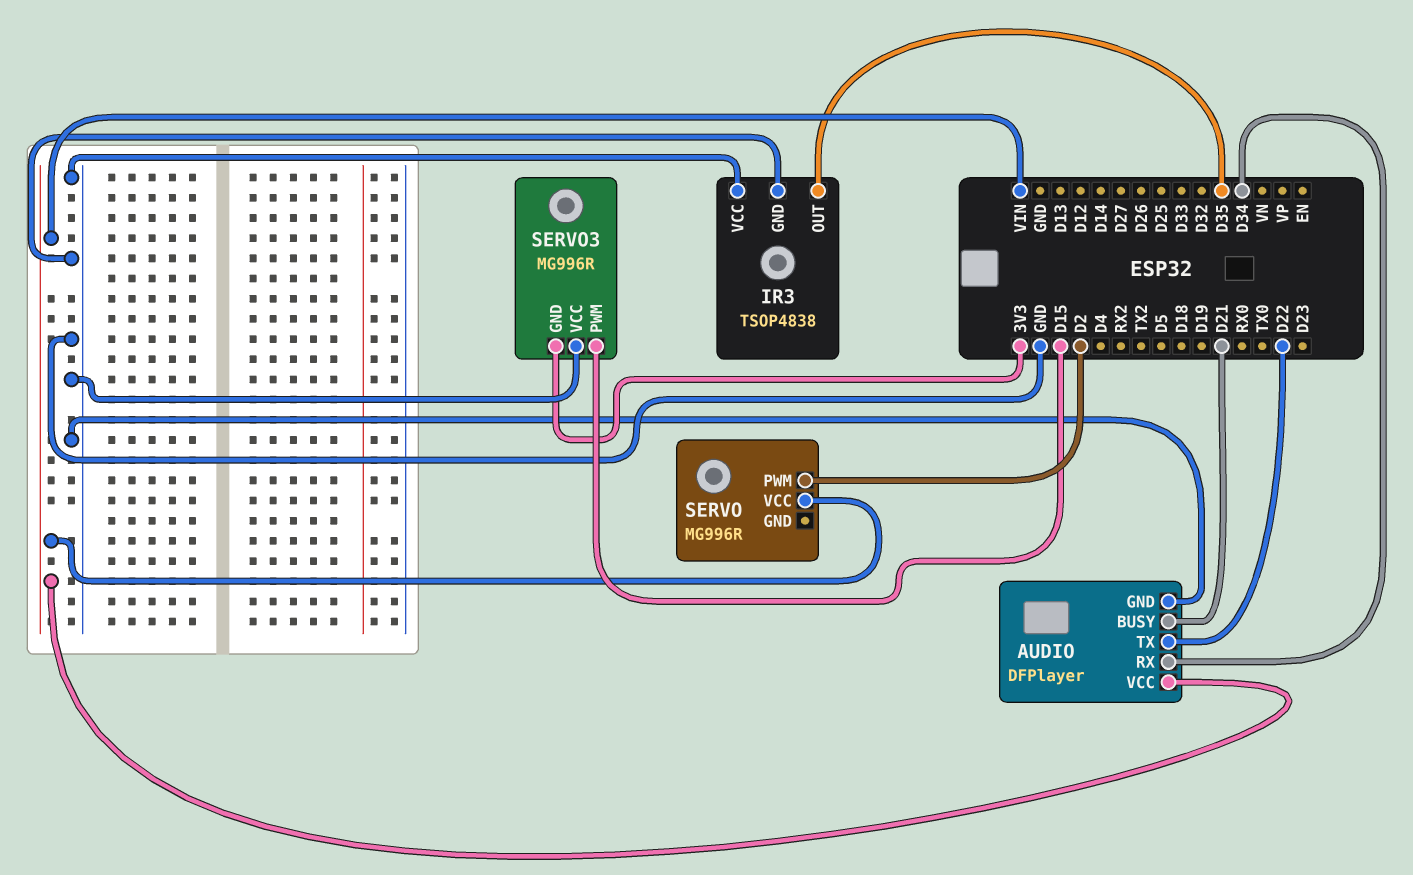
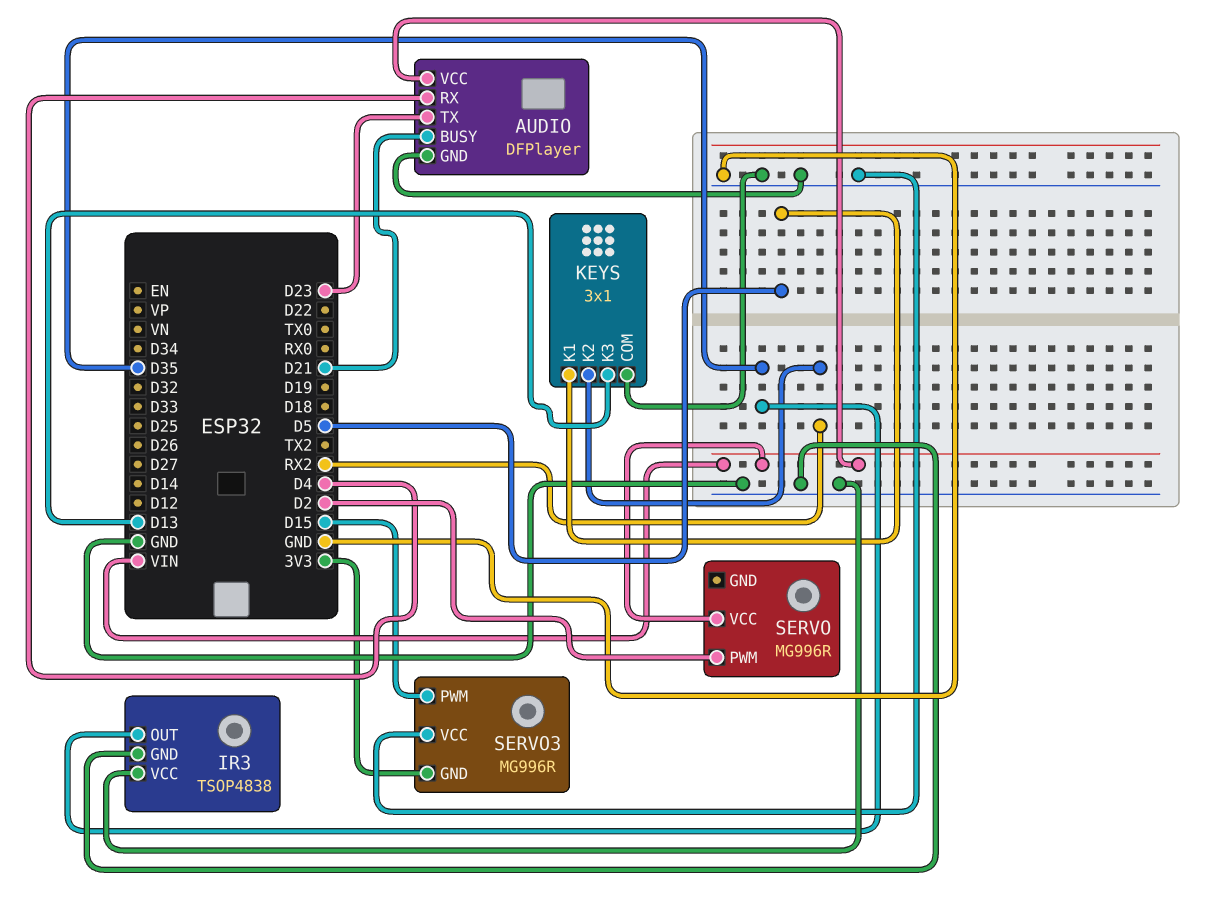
AUDIO pin RX: D34 -> D4
AUDIO pin TX: D22 -> D23
KEYS: none -> 3x1
KEYS pin COM: none -> GND
KEYS pin K1: none -> D5
KEYS pin K2: none -> RX2
KEYS pin K3: none -> D13

